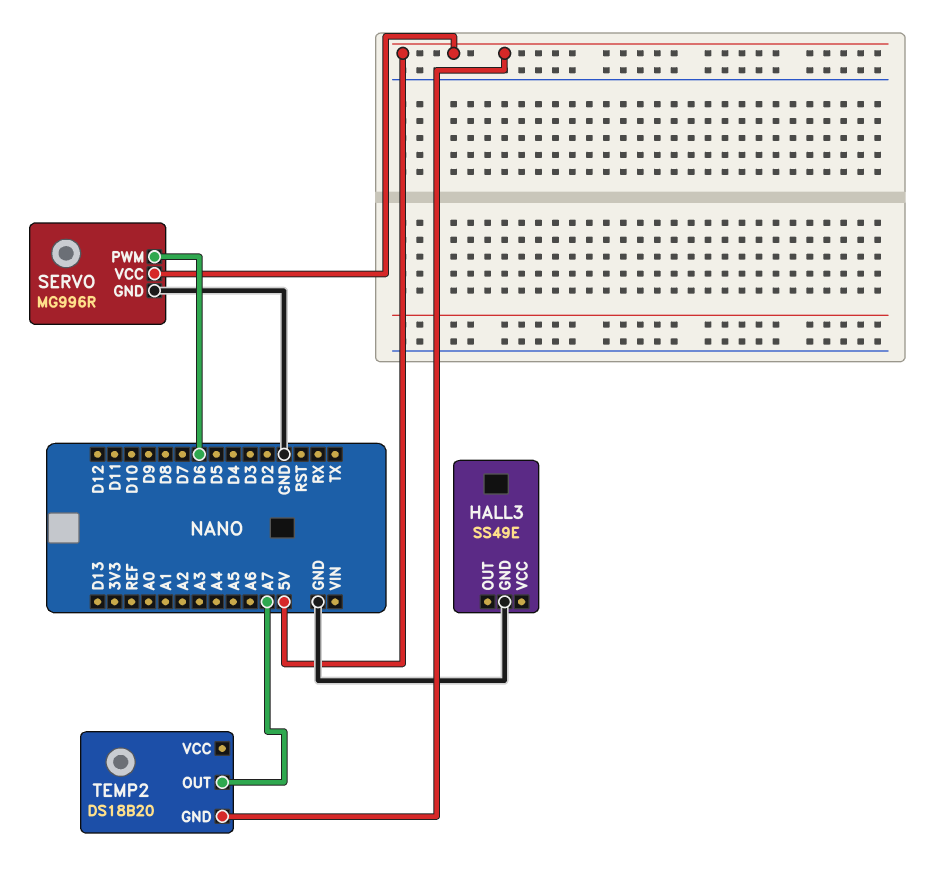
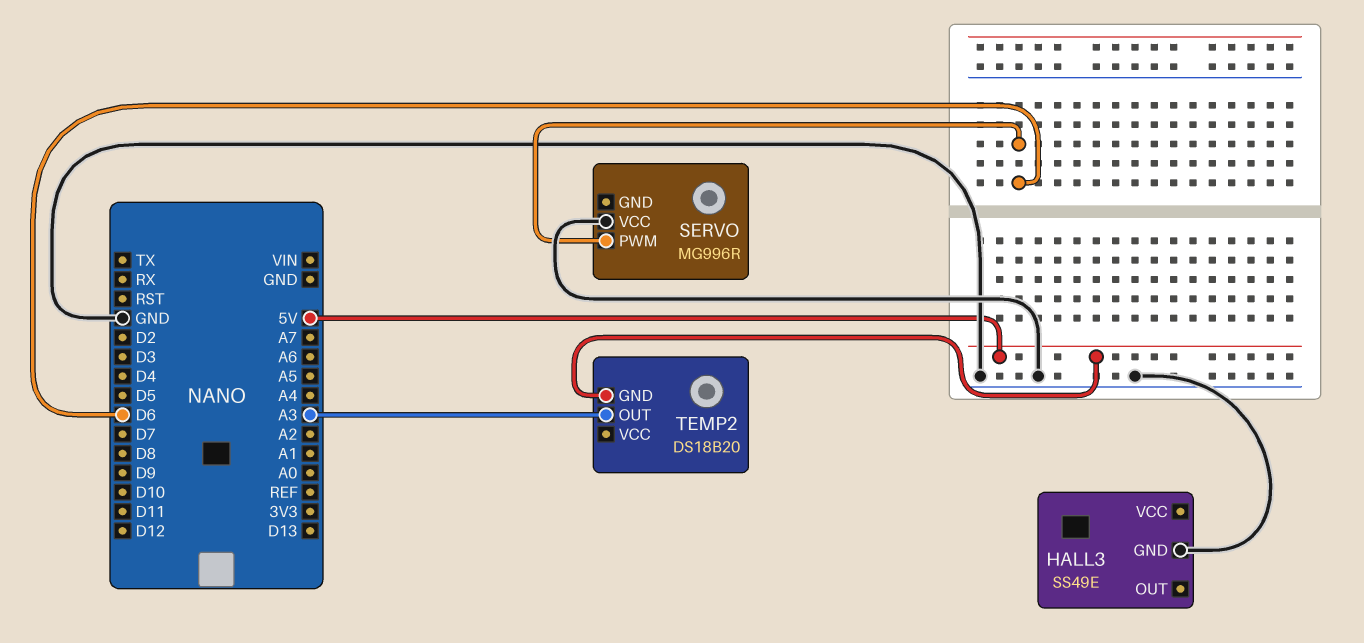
SERVO pin GND: GND -> none
SERVO pin VCC: 5V -> GND
TEMP2 pin OUT: A7 -> A3

